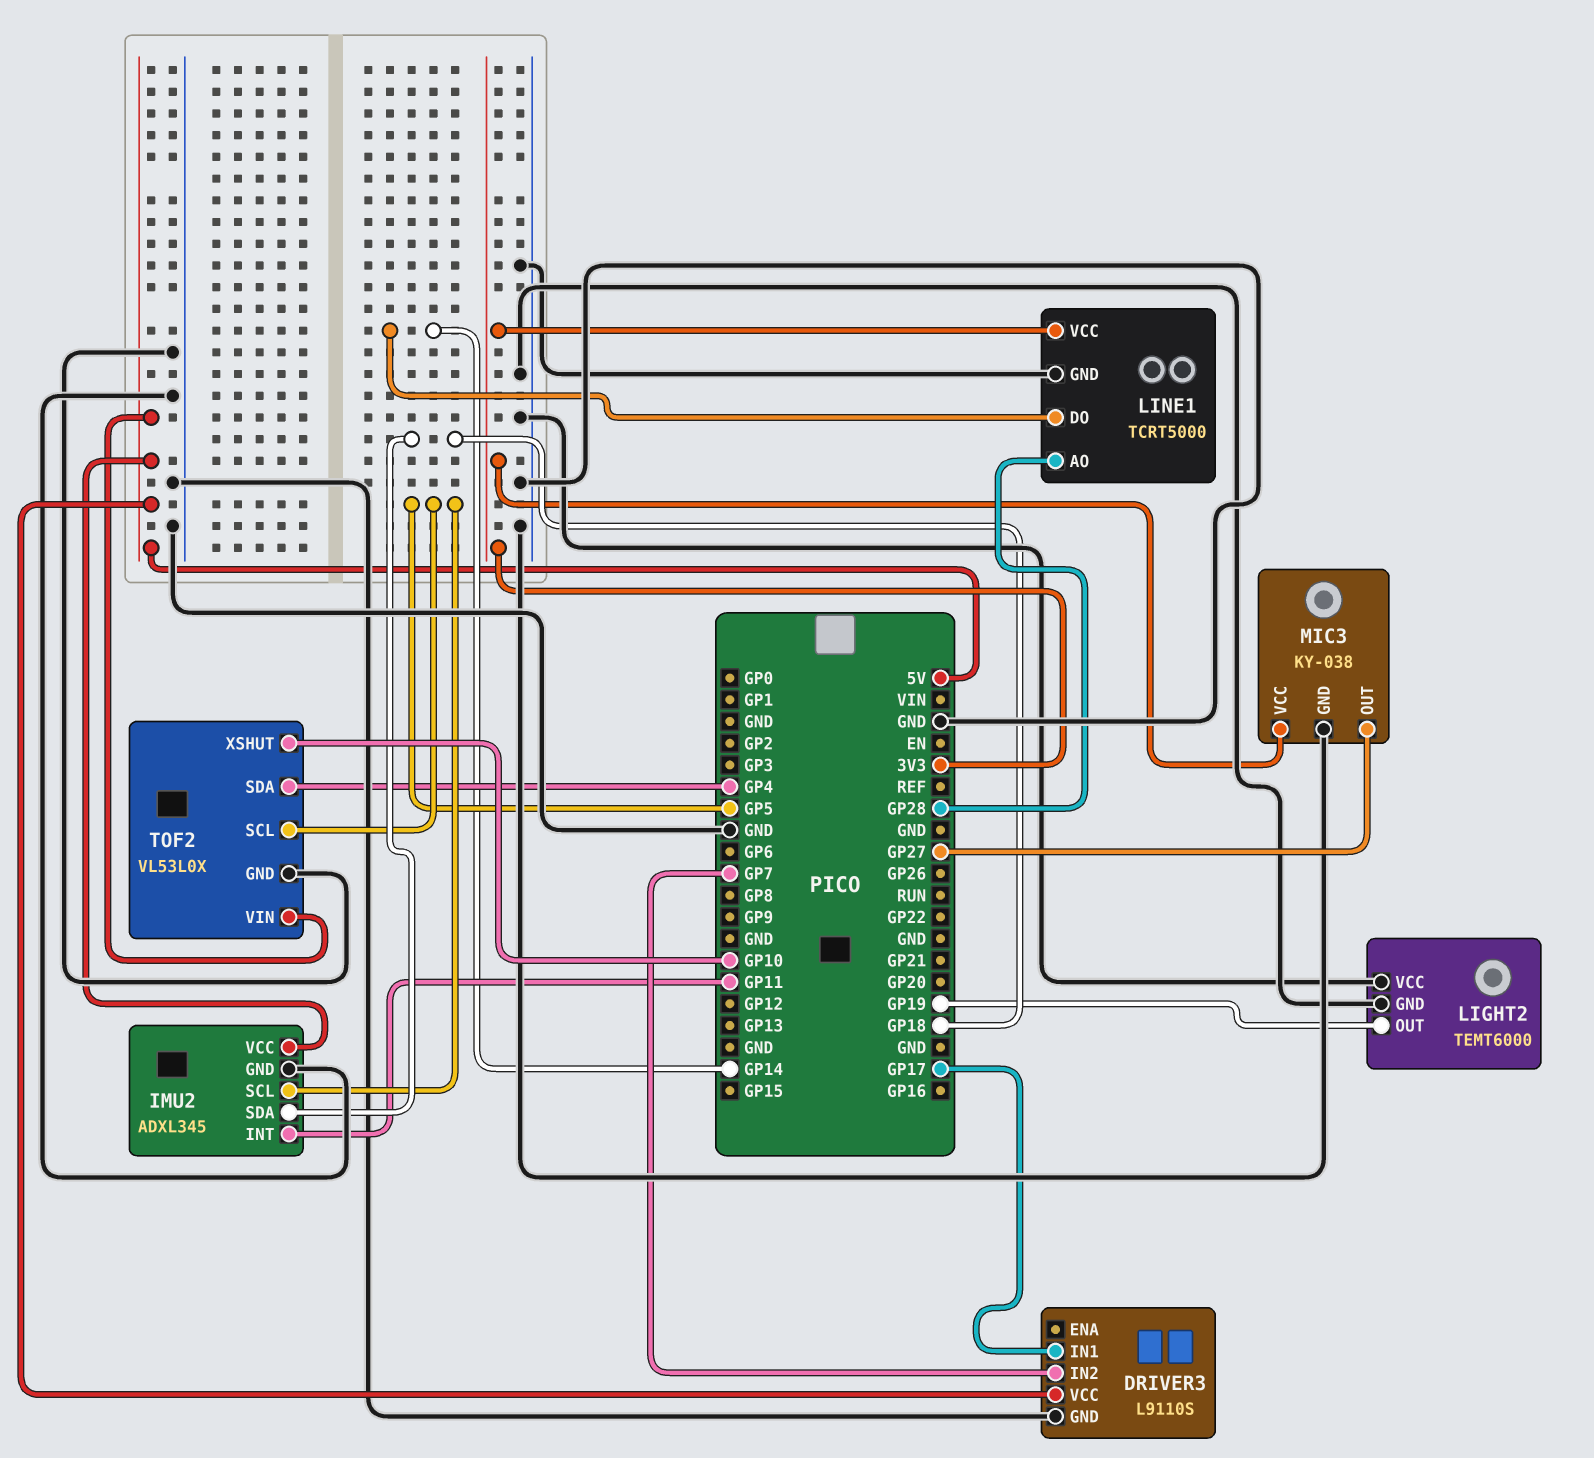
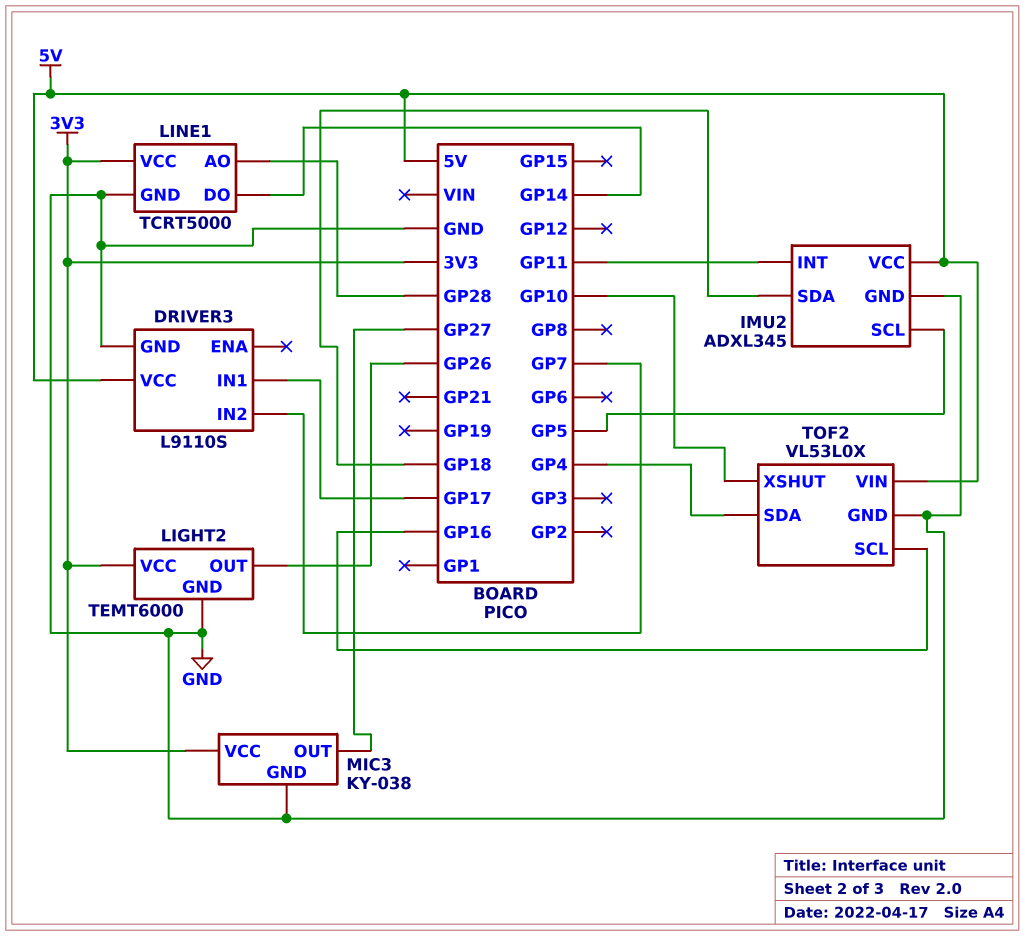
LIGHT2 pin OUT: GP19 -> GP26
LIGHT2 pin VCC: GND -> 3V3
TOF2 pin SCL: GP5 -> GP16

